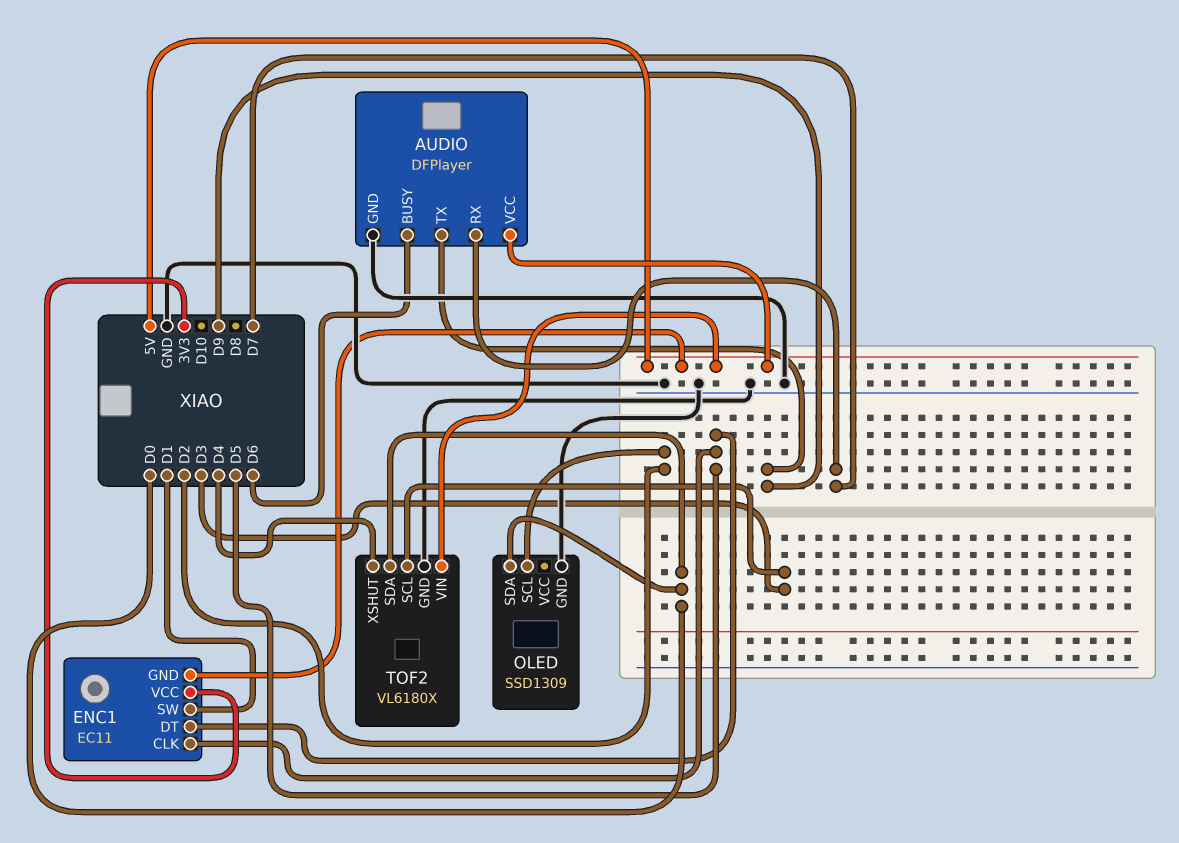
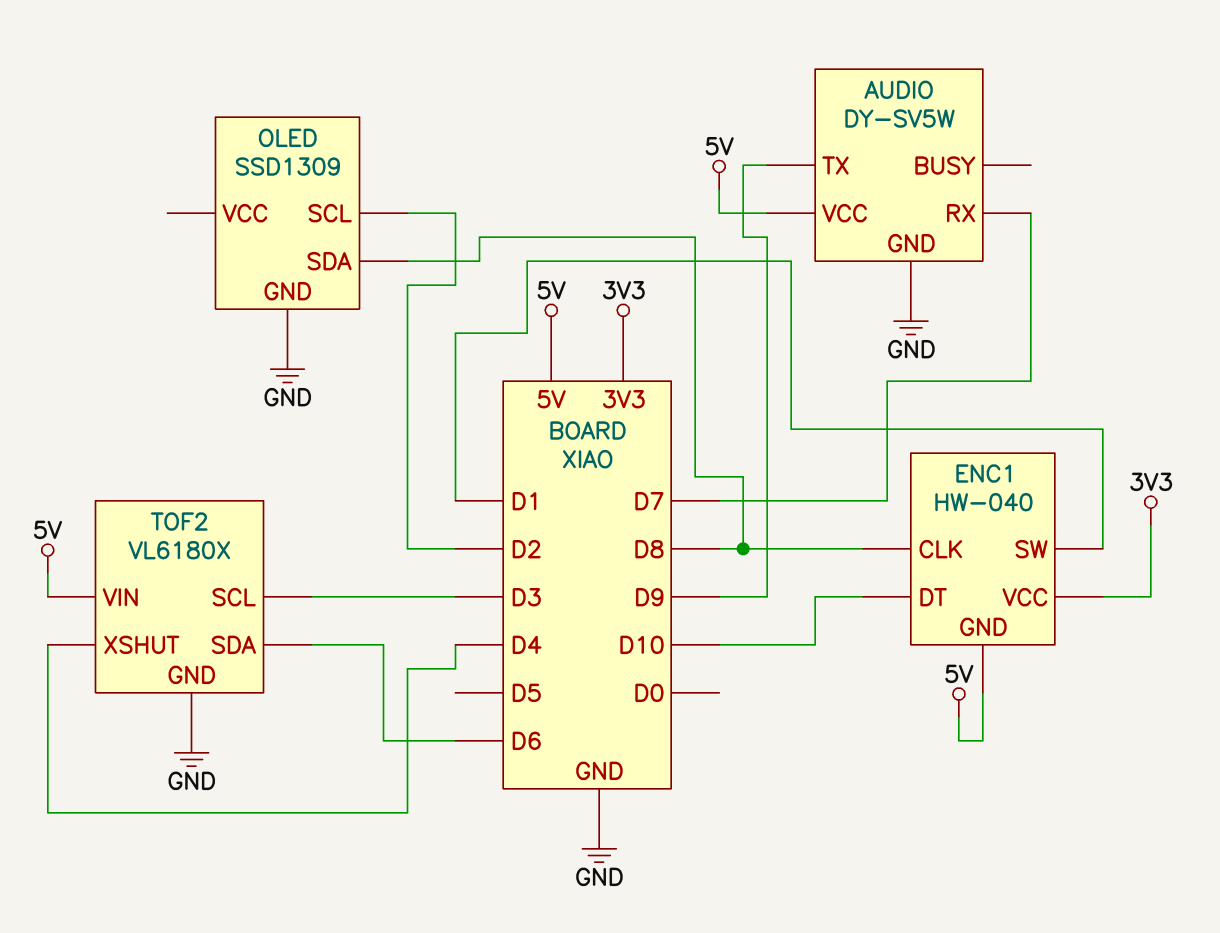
AUDIO: DFPlayer -> DY-SV5W
AUDIO pin BUSY: D6 -> none
ENC1: EC11 -> HW-040
ENC1 pin CLK: D5 -> D8
ENC1 pin DT: D5 -> D10
OLED pin SDA: D0 -> D8
TOF2 pin SDA: D0 -> D6

